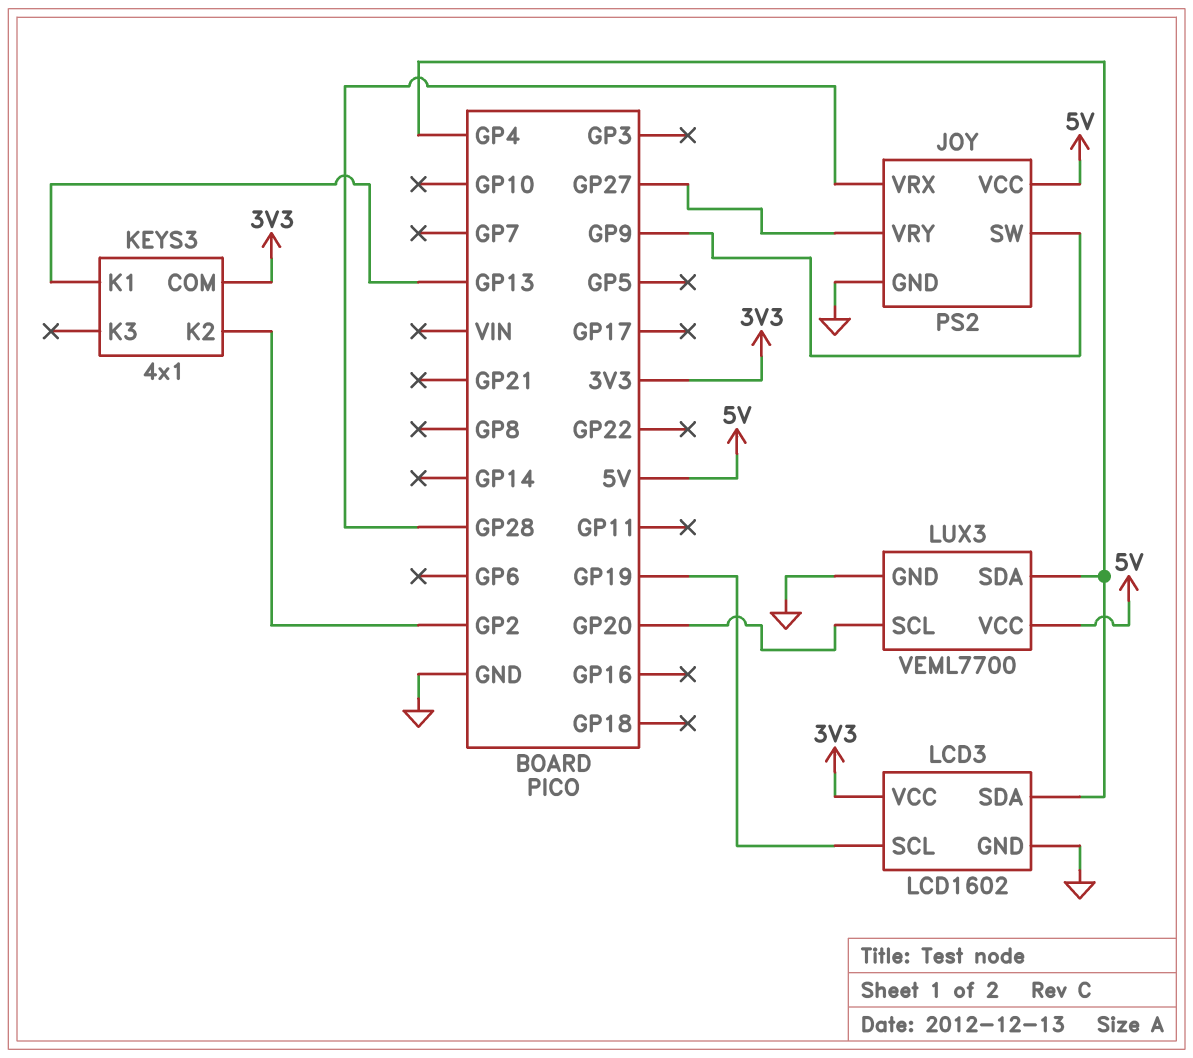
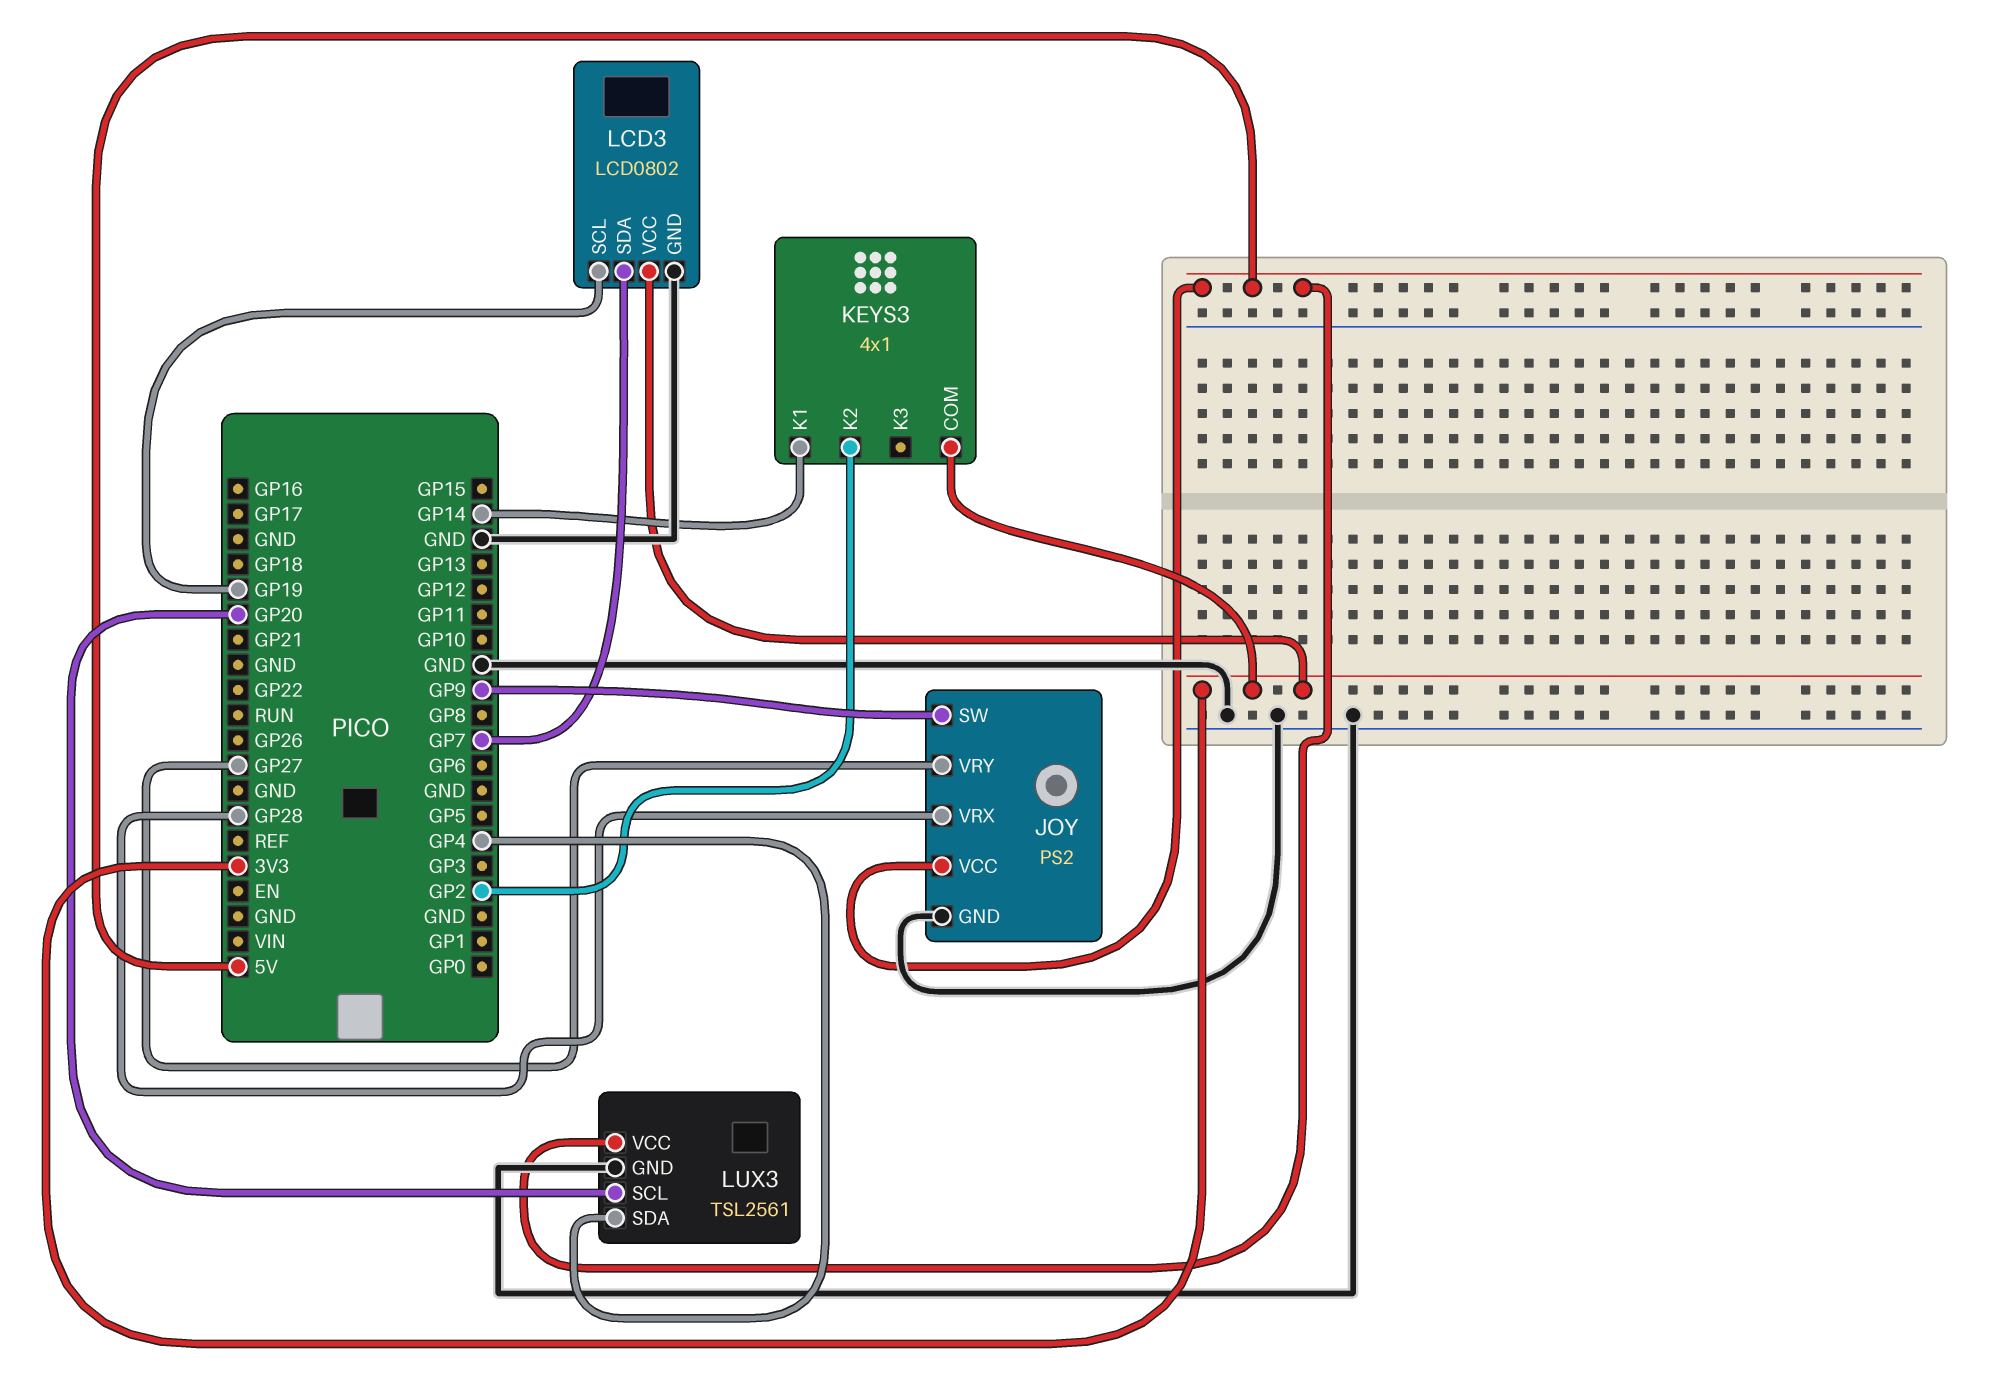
KEYS3 pin K1: GP13 -> GP14
LCD3: LCD1602 -> LCD0802
LCD3 pin SDA: GP4 -> GP7
LUX3: VEML7700 -> TSL2561

